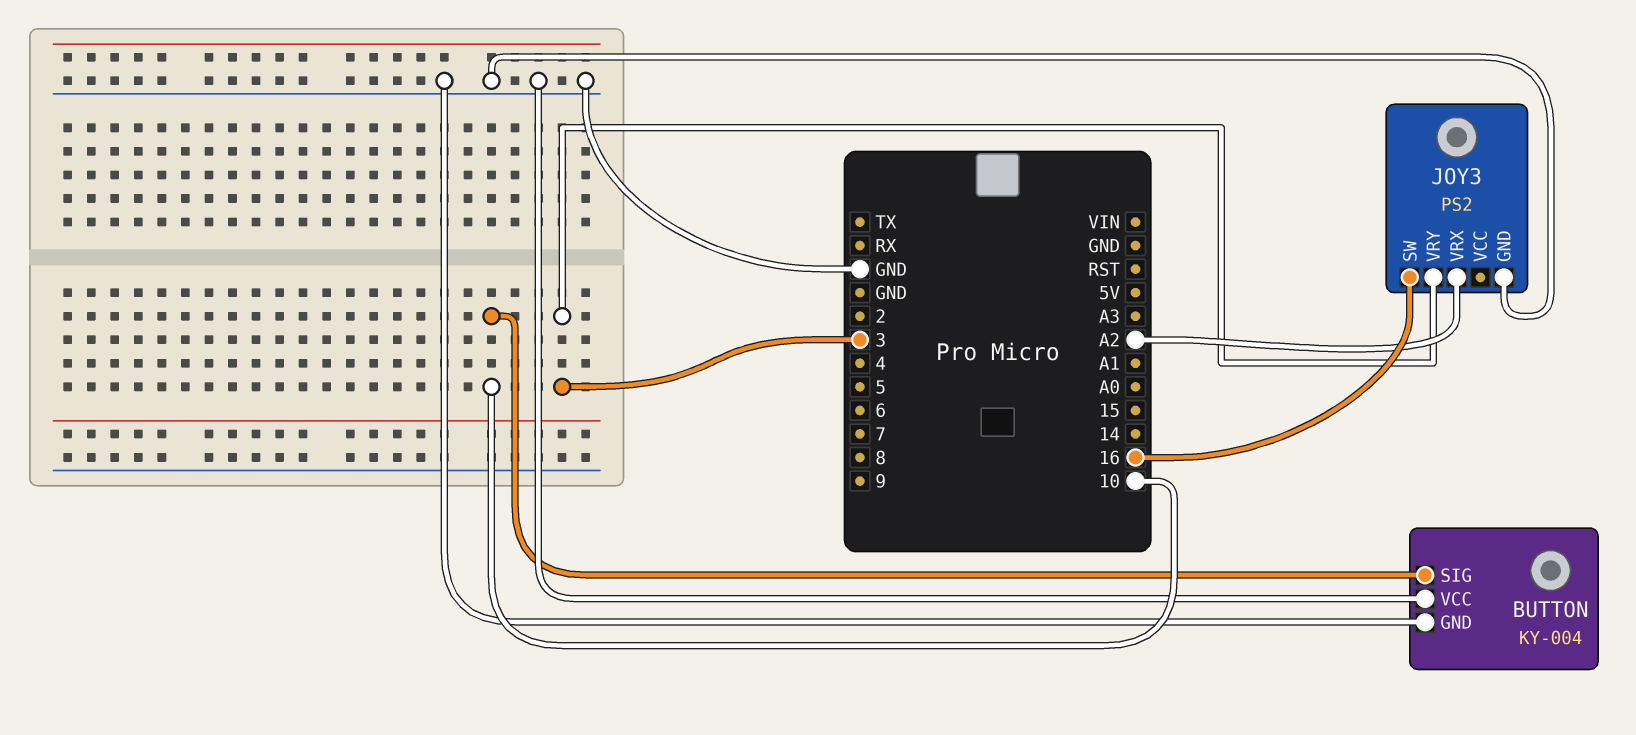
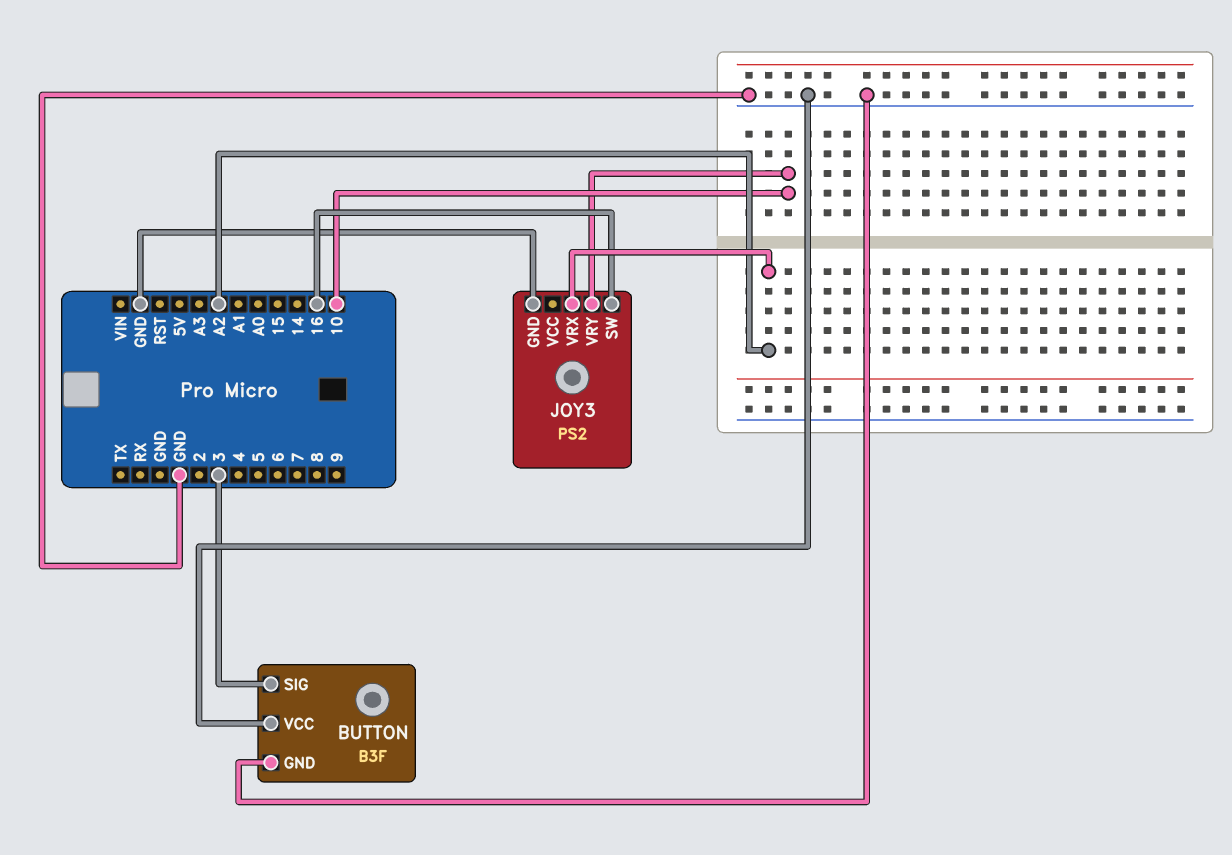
BUTTON: KY-004 -> B3F
BUTTON pin SIG: 10 -> 3
JOY3 pin VRY: 3 -> 10

